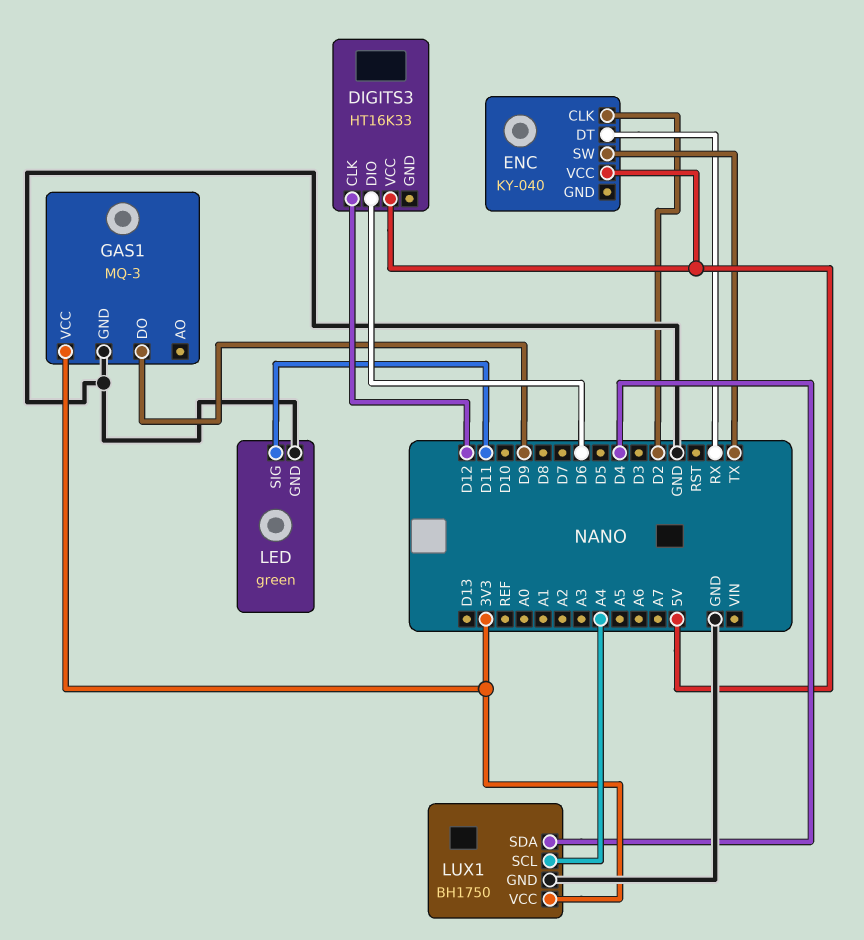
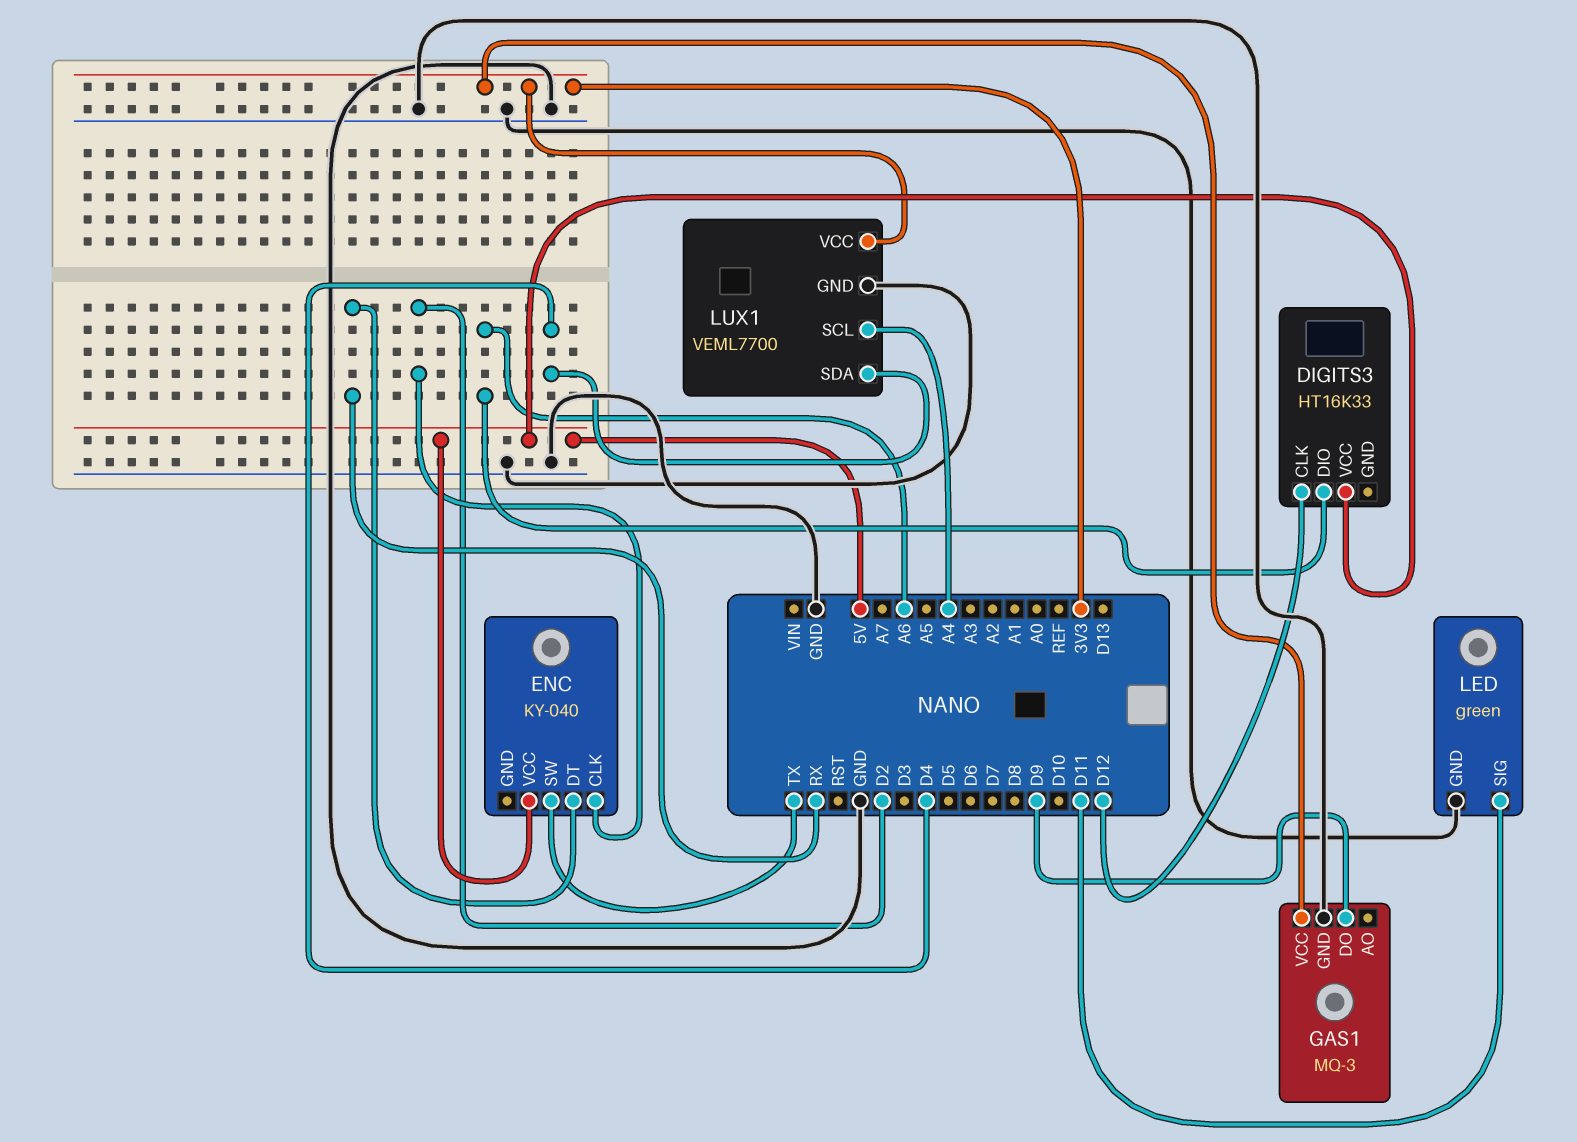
DIGITS3 pin DIO: D6 -> A6
LUX1: BH1750 -> VEML7700

